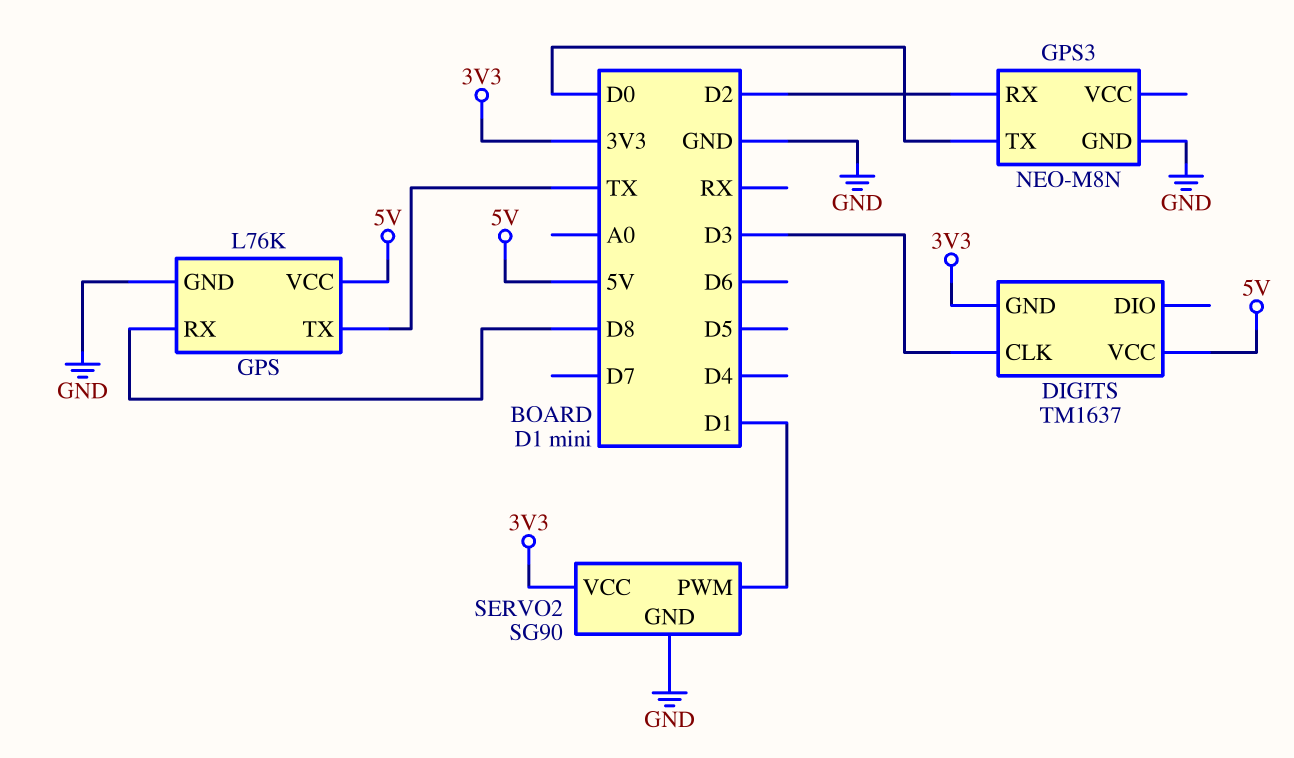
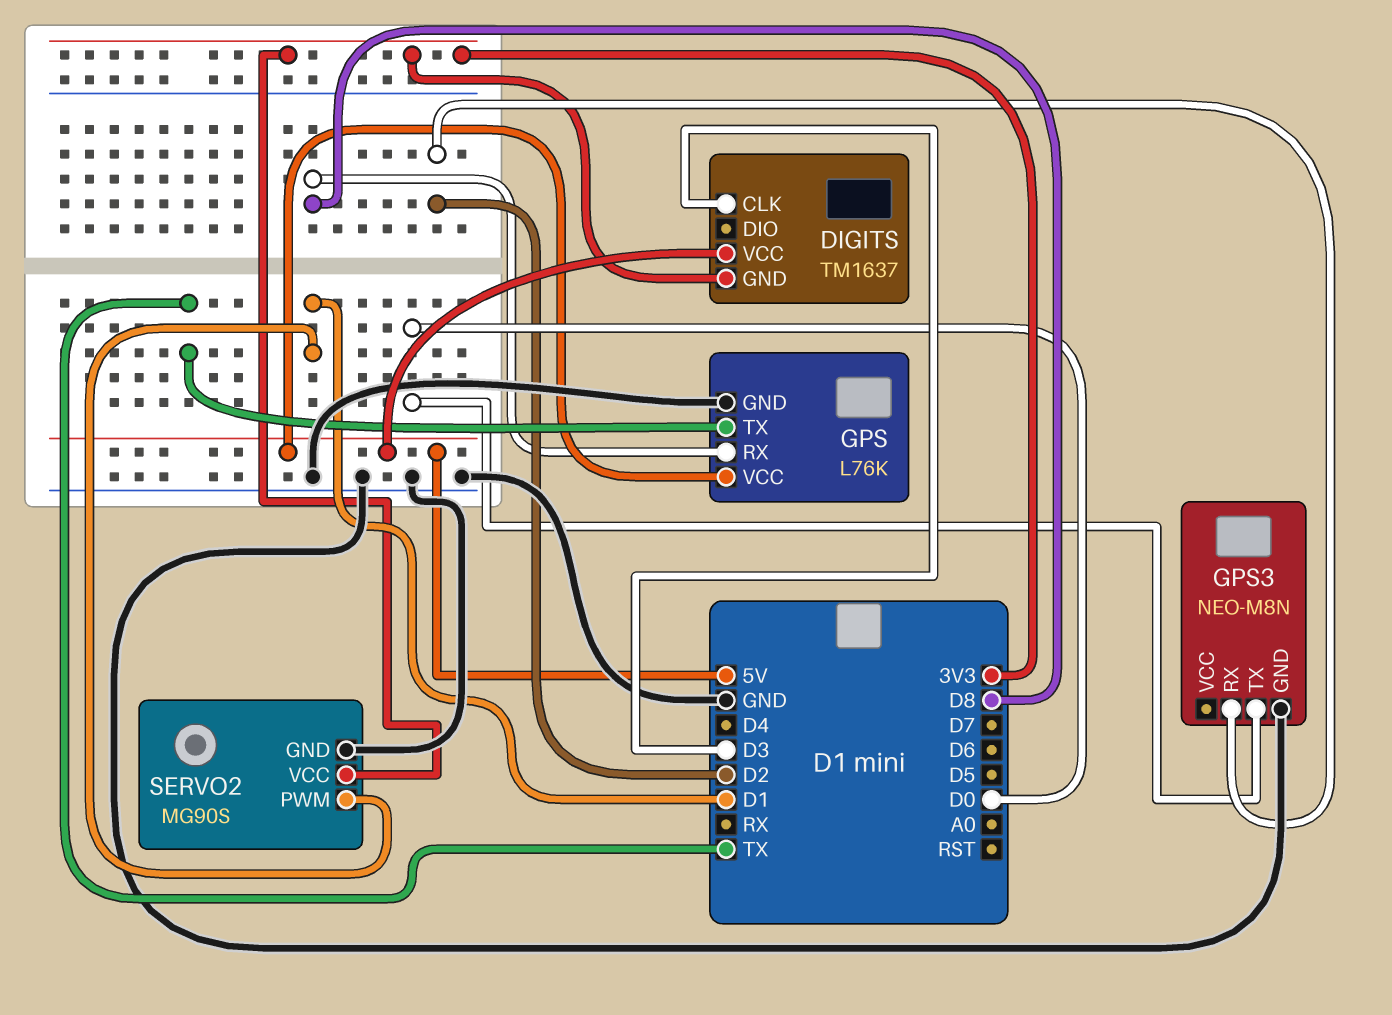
SERVO2: SG90 -> MG90S

